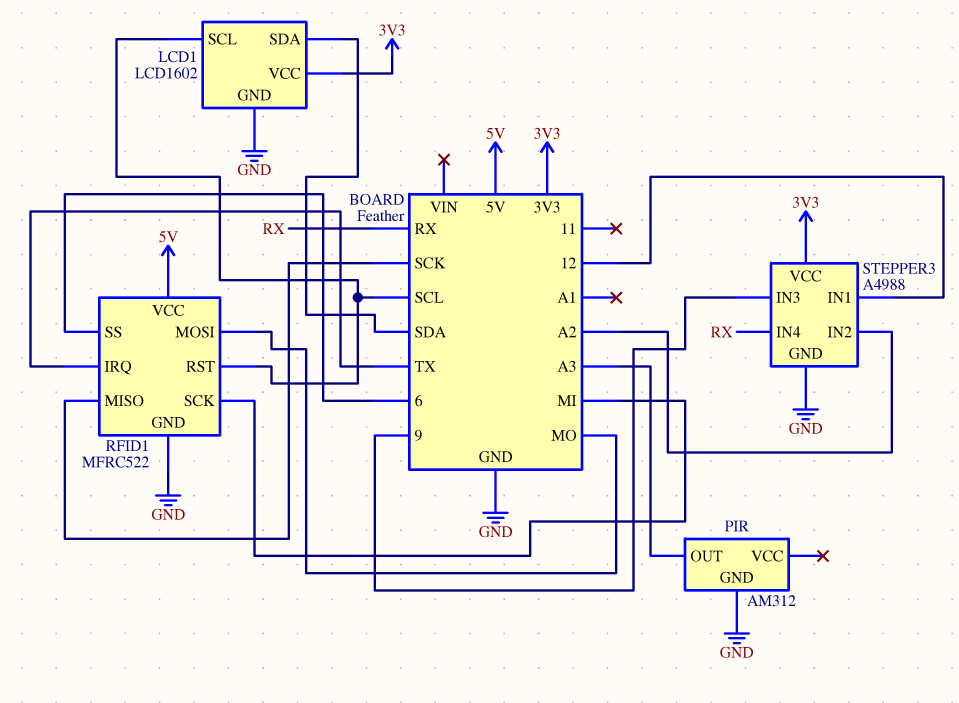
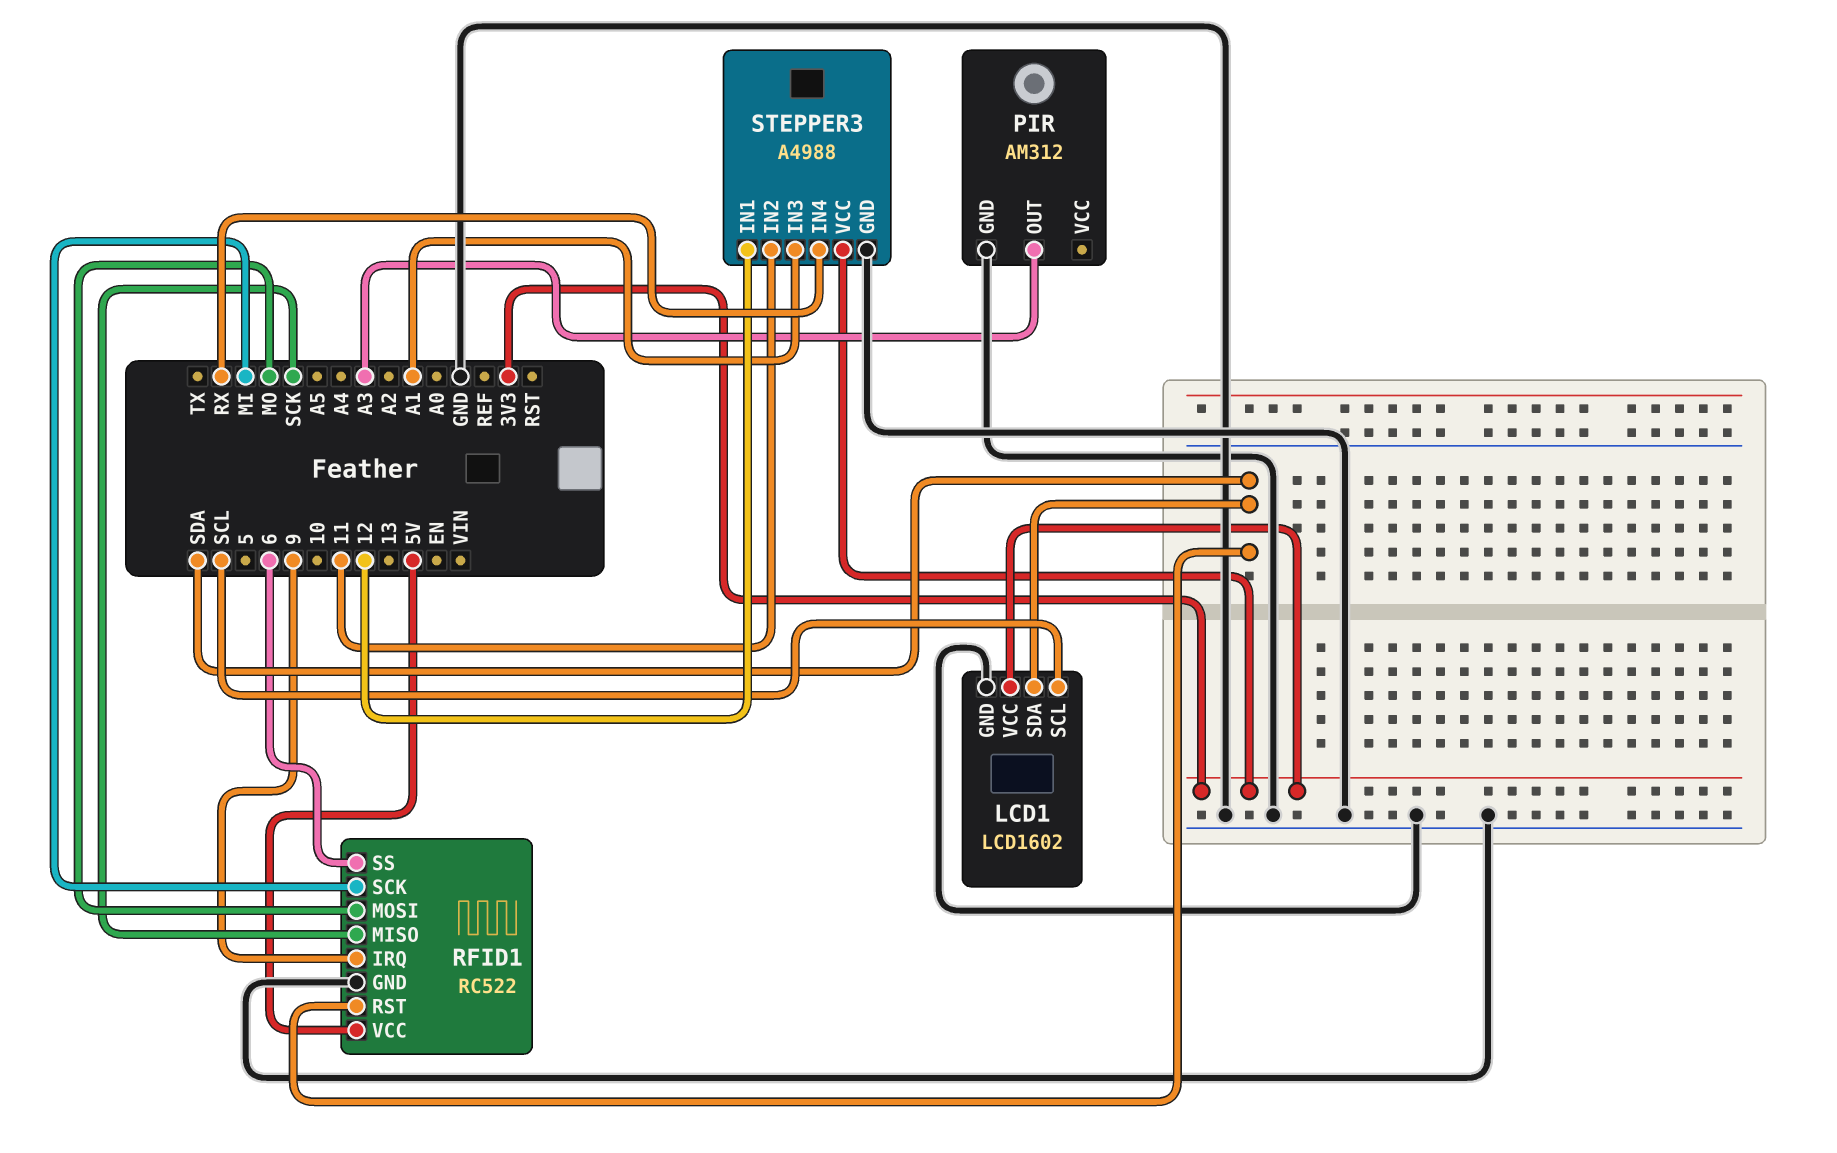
RFID1: MFRC522 -> RC522
RFID1 pin IRQ: TX -> 9
RFID1 pin RST: SCL -> SDA
STEPPER3 pin IN2: A2 -> 11
STEPPER3 pin IN3: 9 -> A1

